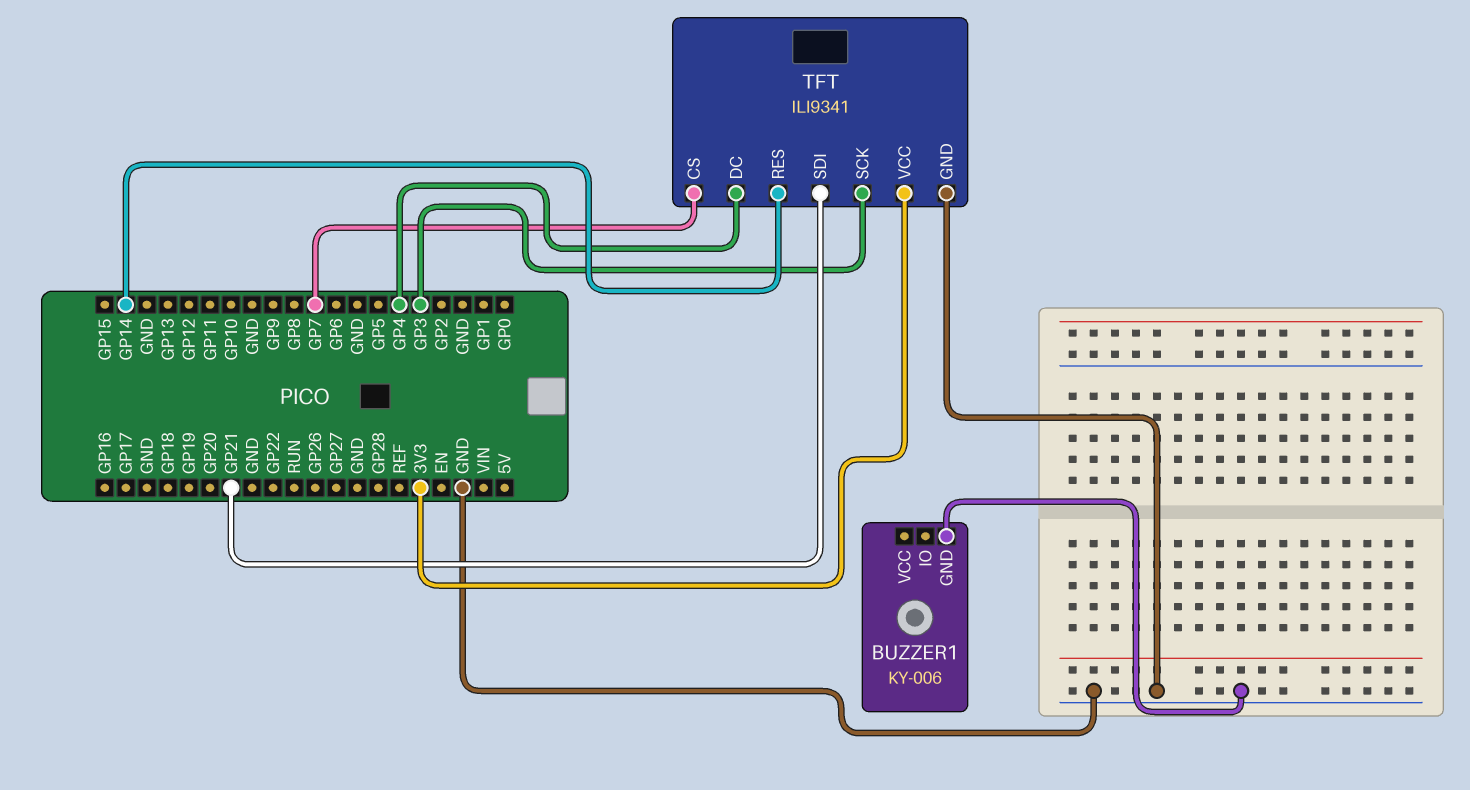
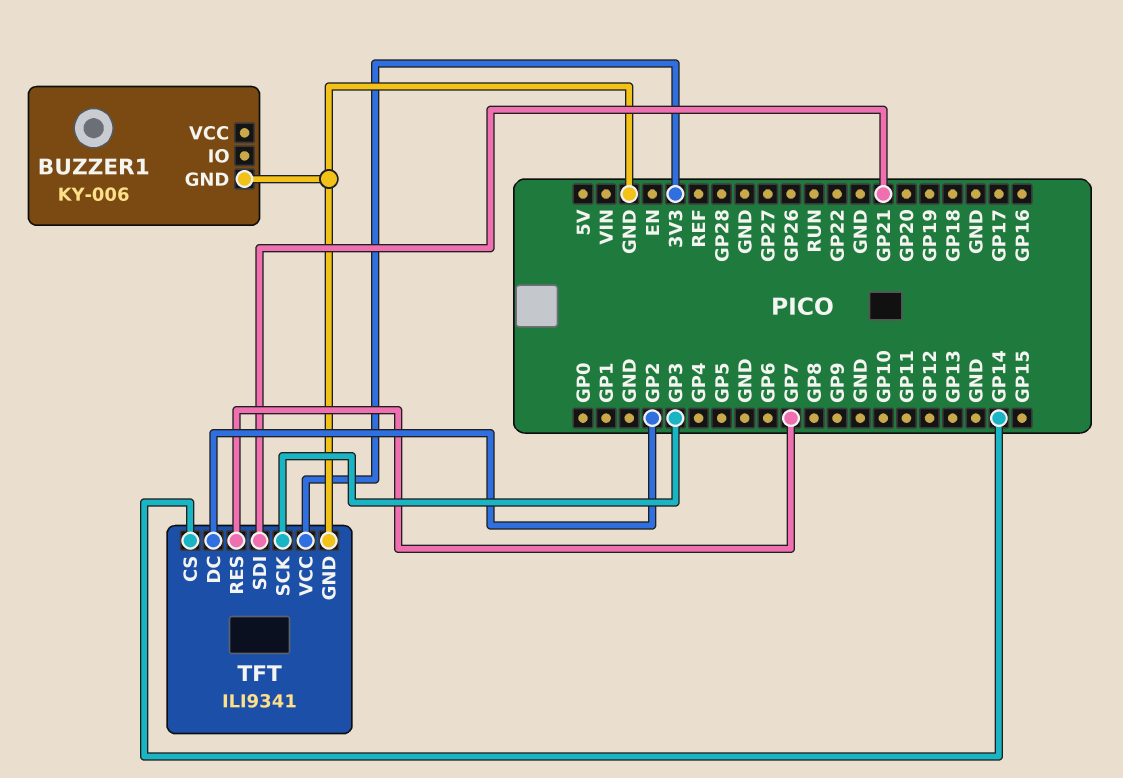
TFT pin CS: GP7 -> GP14
TFT pin DC: GP4 -> GP2
TFT pin RES: GP14 -> GP7

